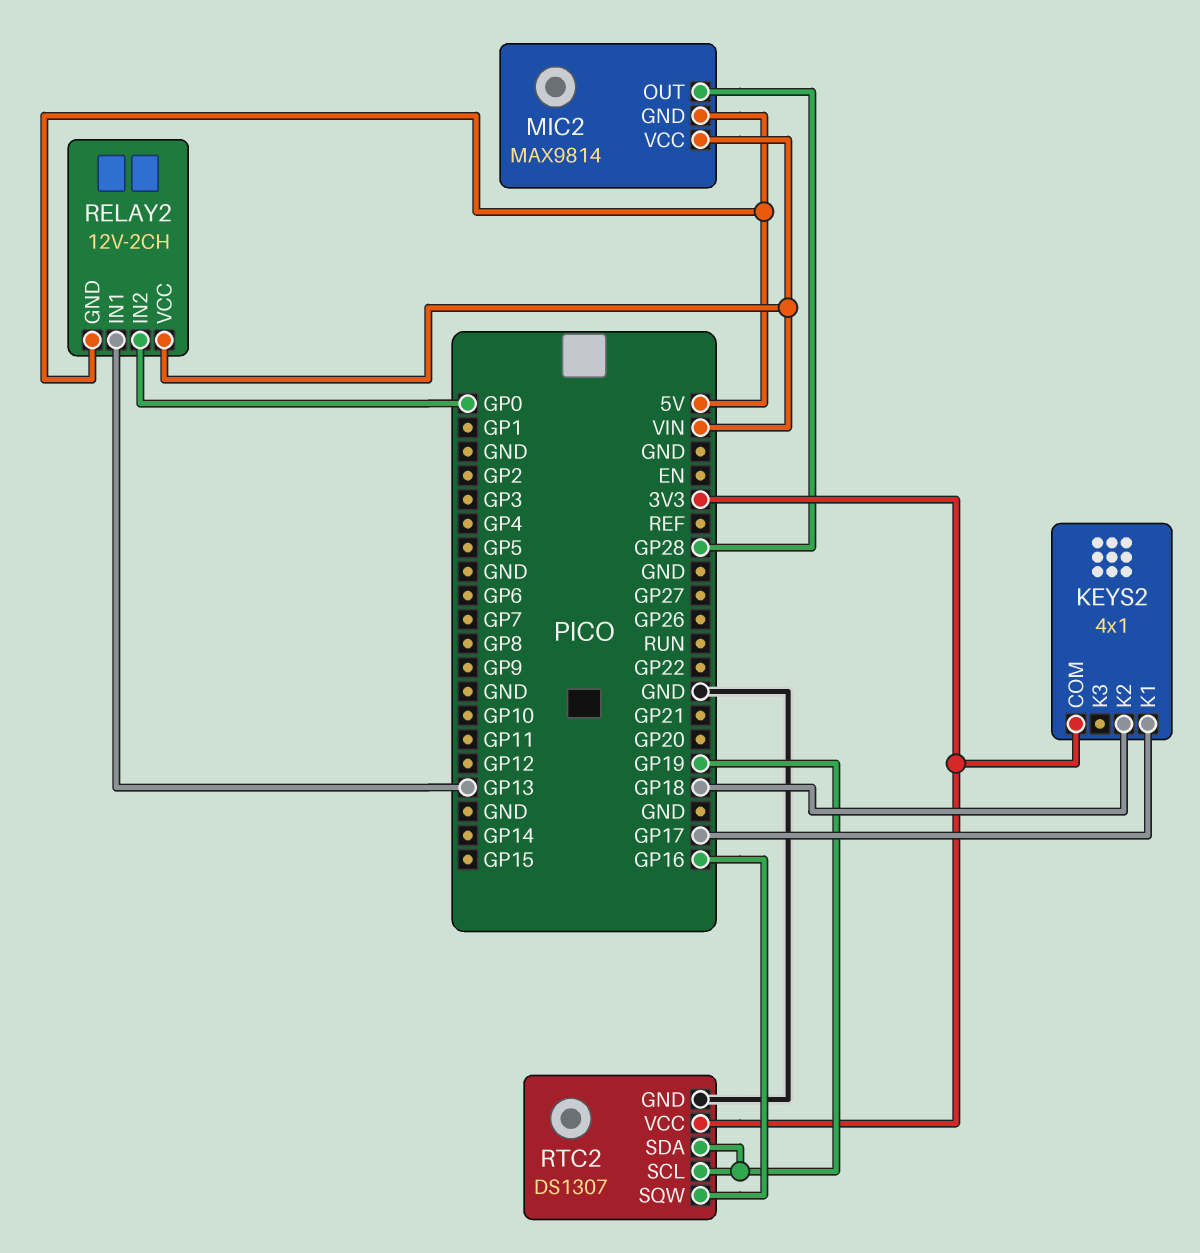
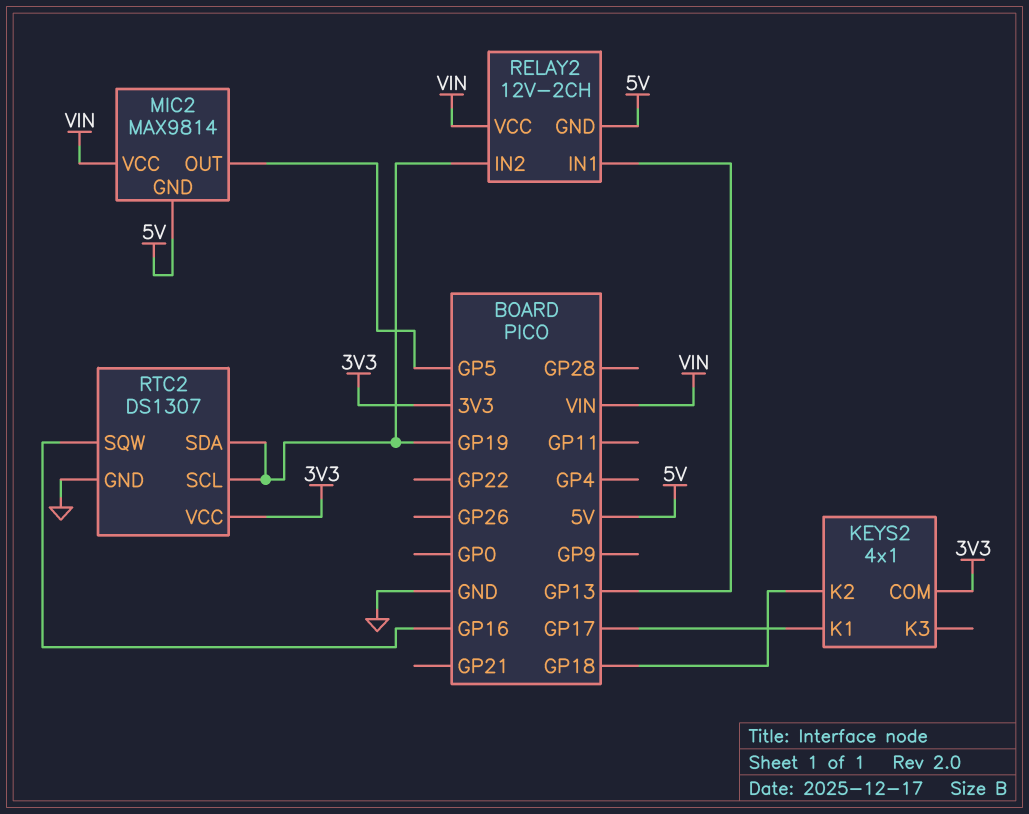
MIC2 pin OUT: GP28 -> GP5
RELAY2 pin IN2: GP0 -> GP19

